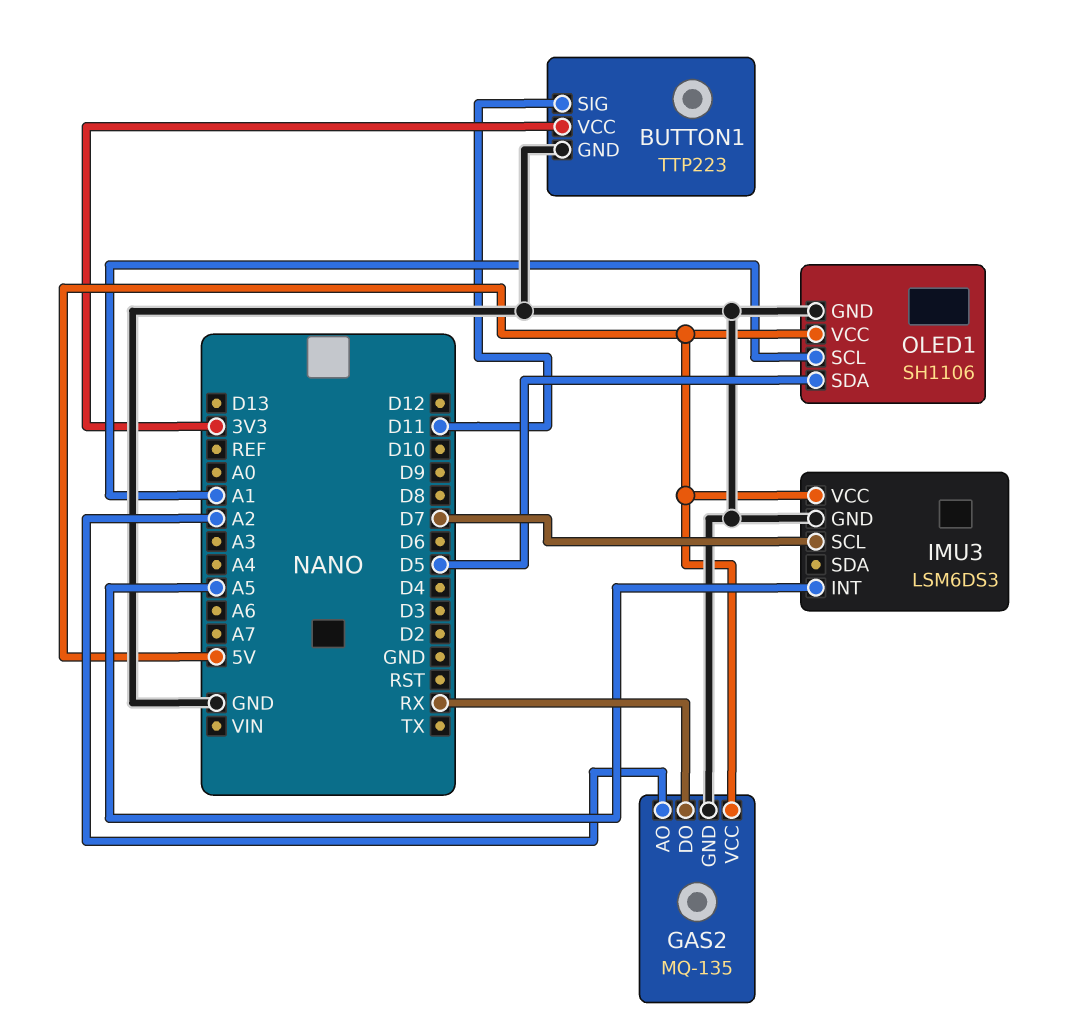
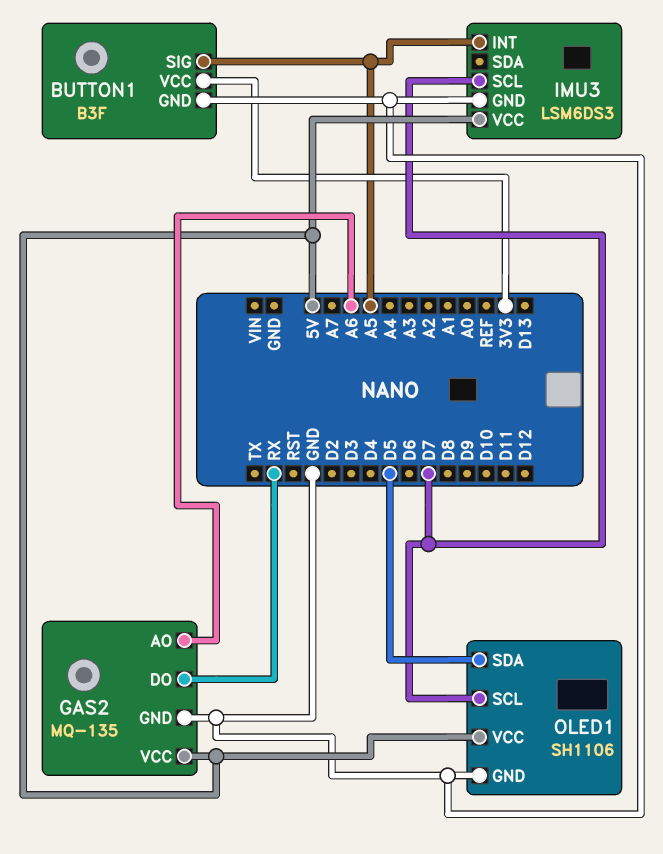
BUTTON1: TTP223 -> B3F
BUTTON1 pin SIG: D11 -> A5
GAS2 pin AO: A2 -> A6
OLED1 pin SCL: A1 -> D7

